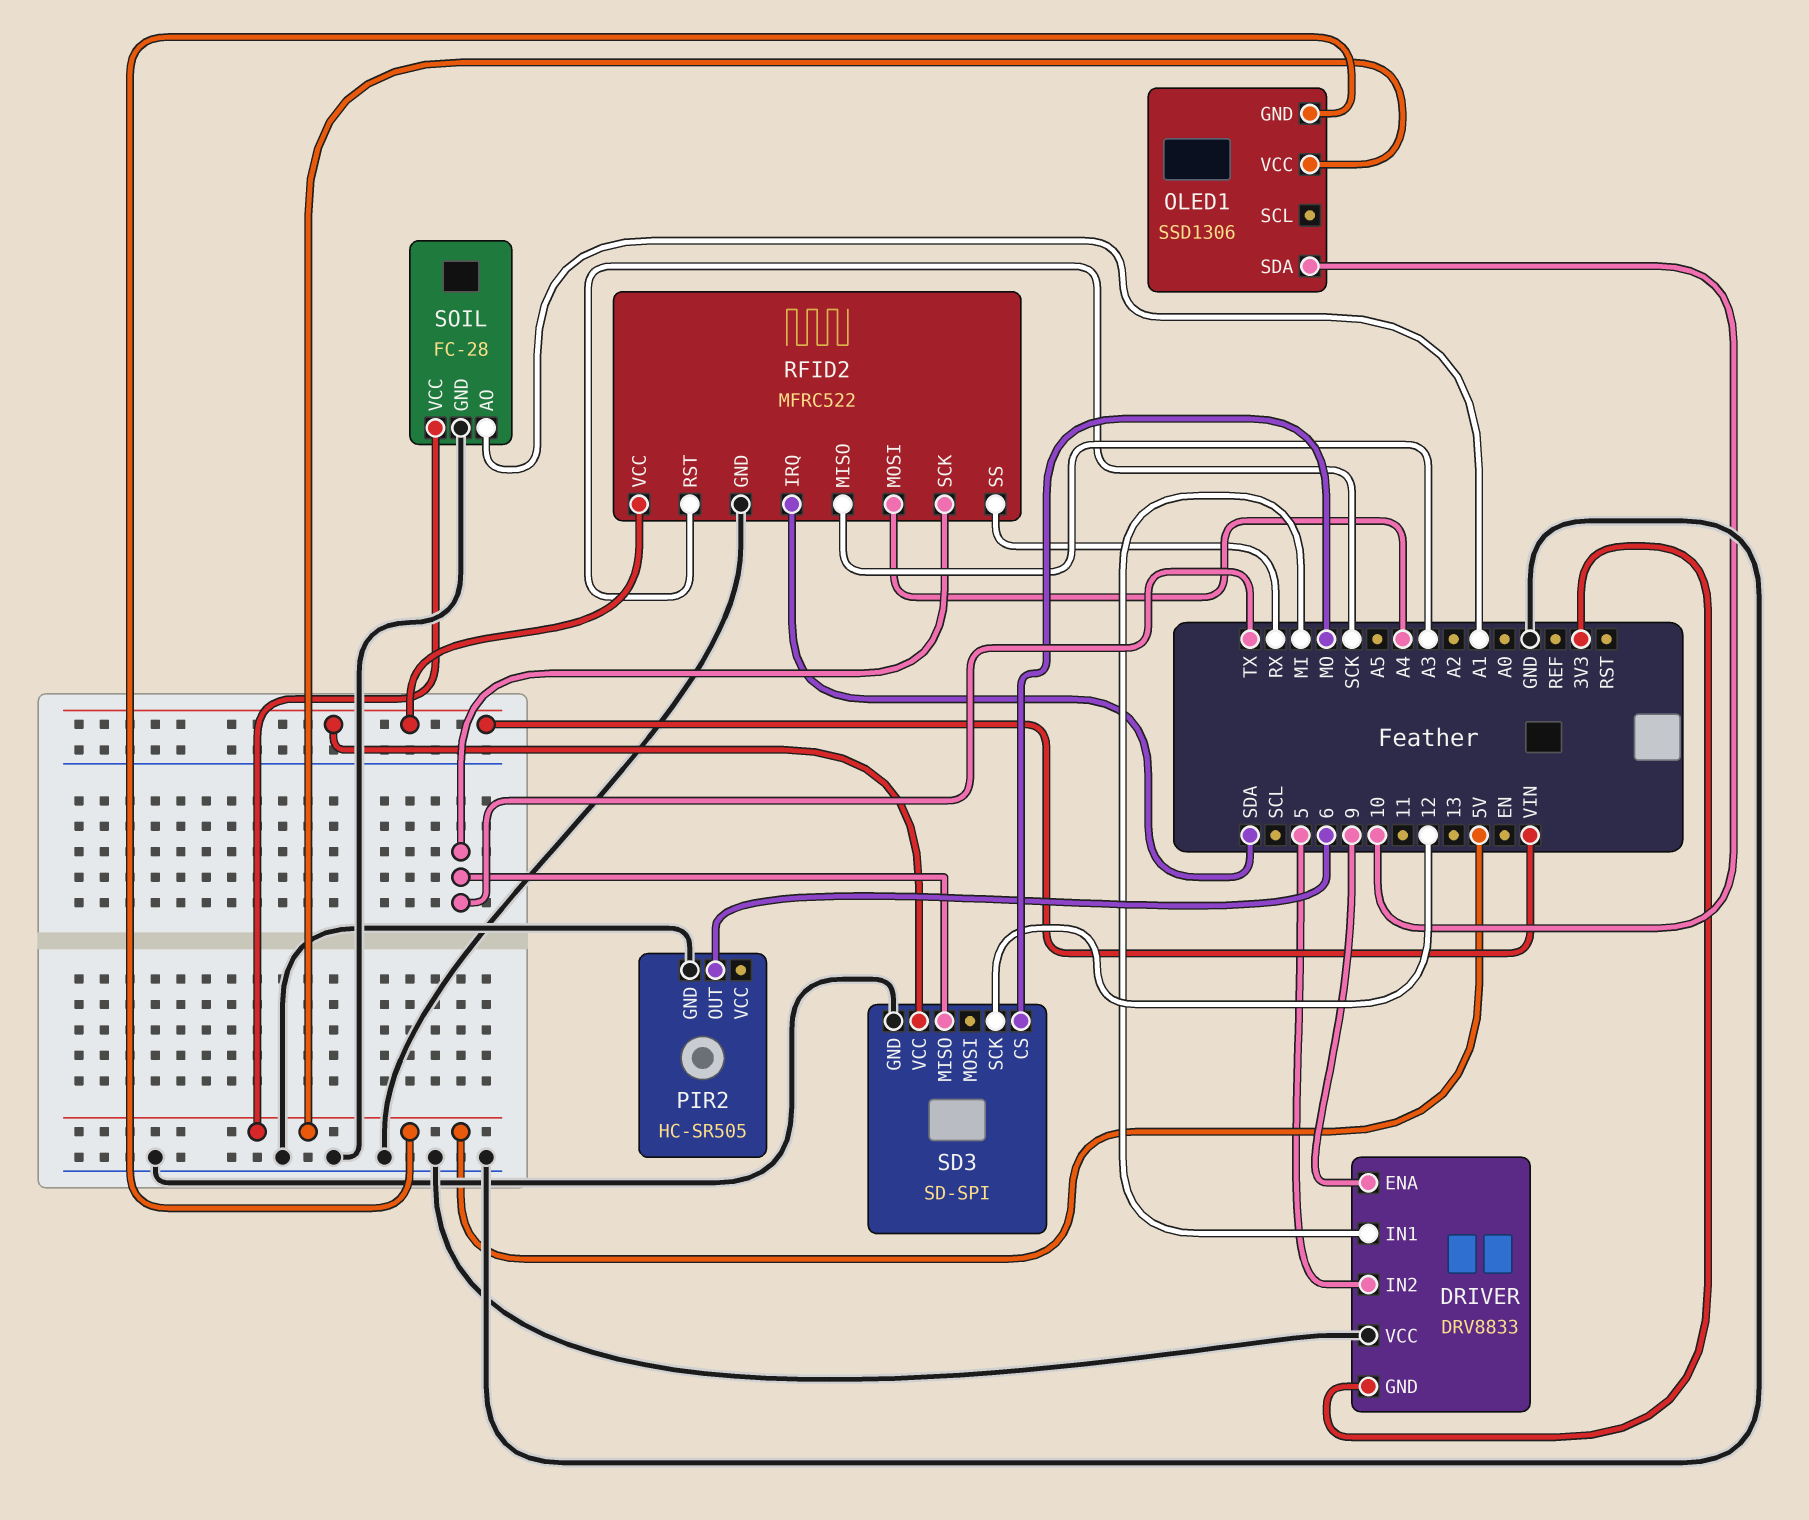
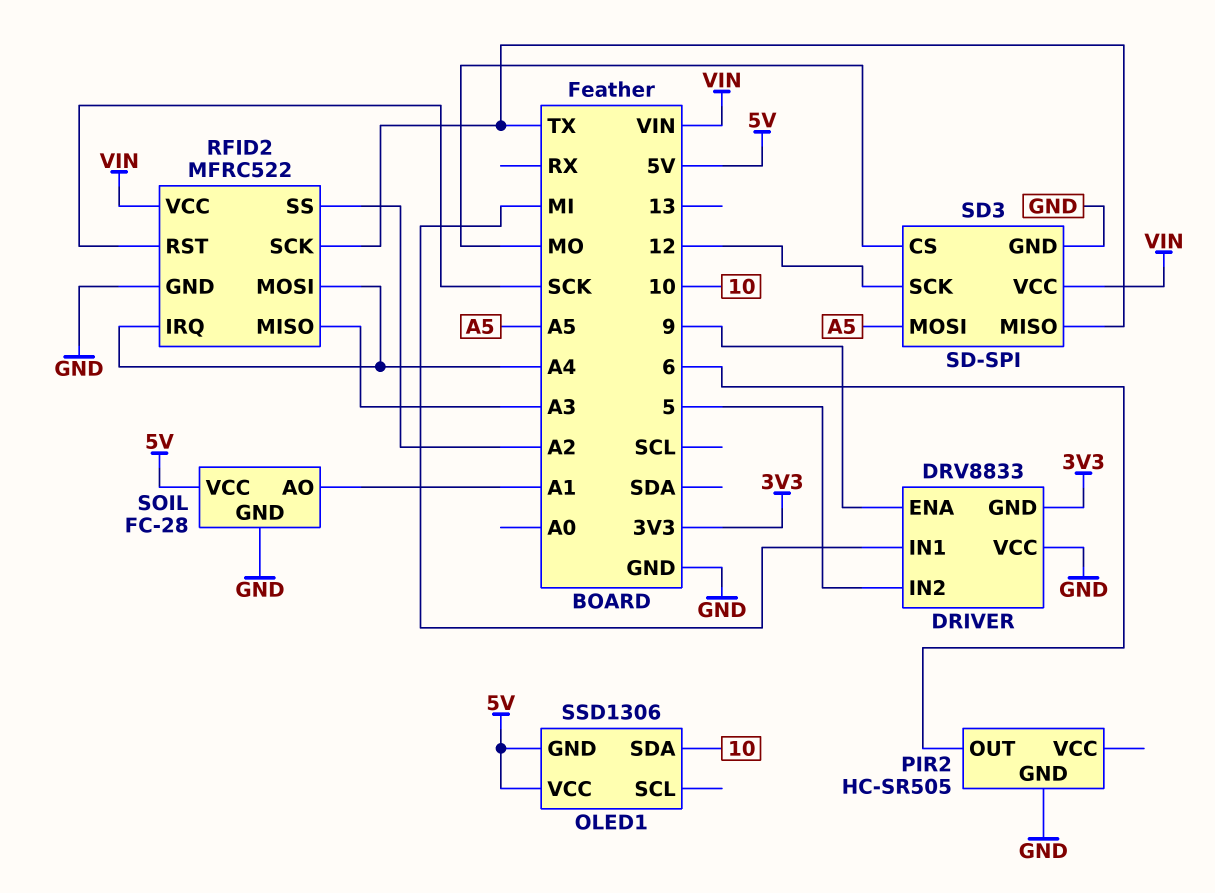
RFID2 pin IRQ: SDA -> A4
RFID2 pin SS: RX -> A2
SD3 pin MOSI: none -> A5

